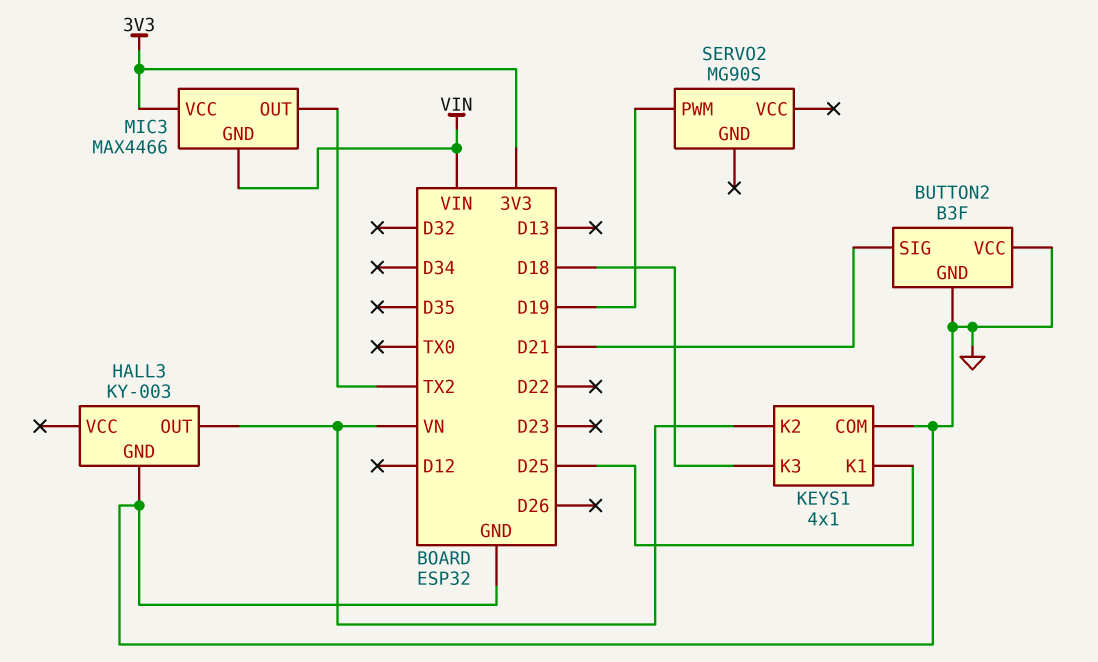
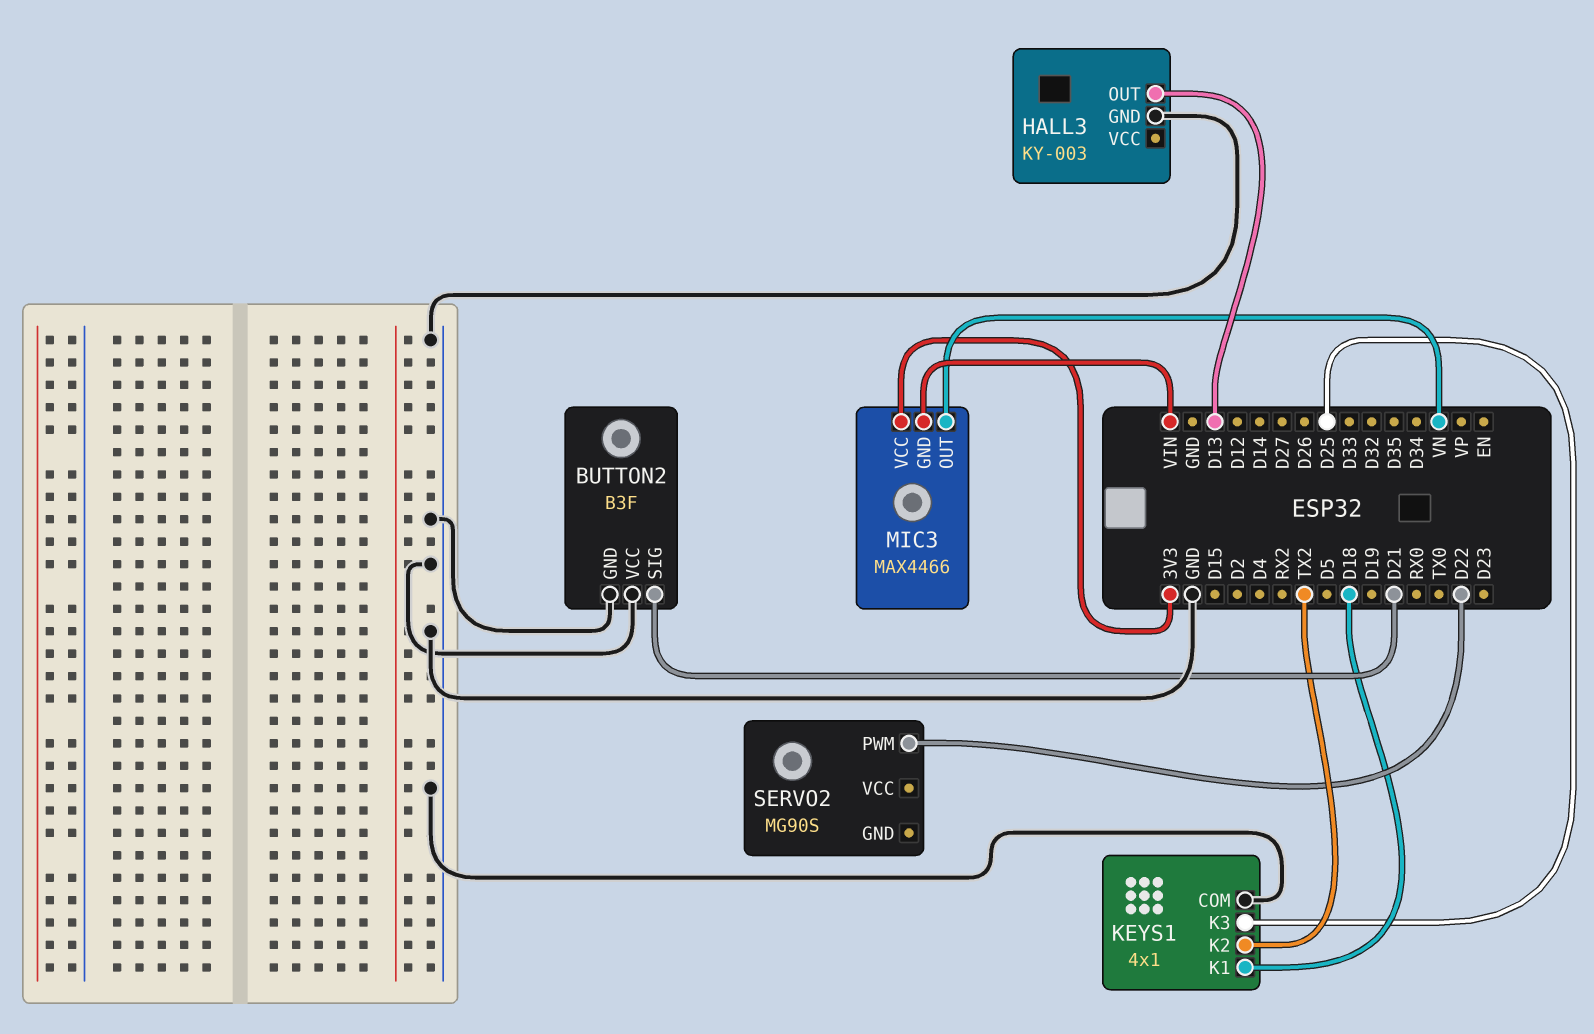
HALL3 pin OUT: VN -> D13
KEYS1 pin K1: D25 -> D18
KEYS1 pin K2: VN -> TX2
KEYS1 pin K3: D18 -> D25
MIC3 pin OUT: TX2 -> VN
SERVO2 pin PWM: D19 -> D22

